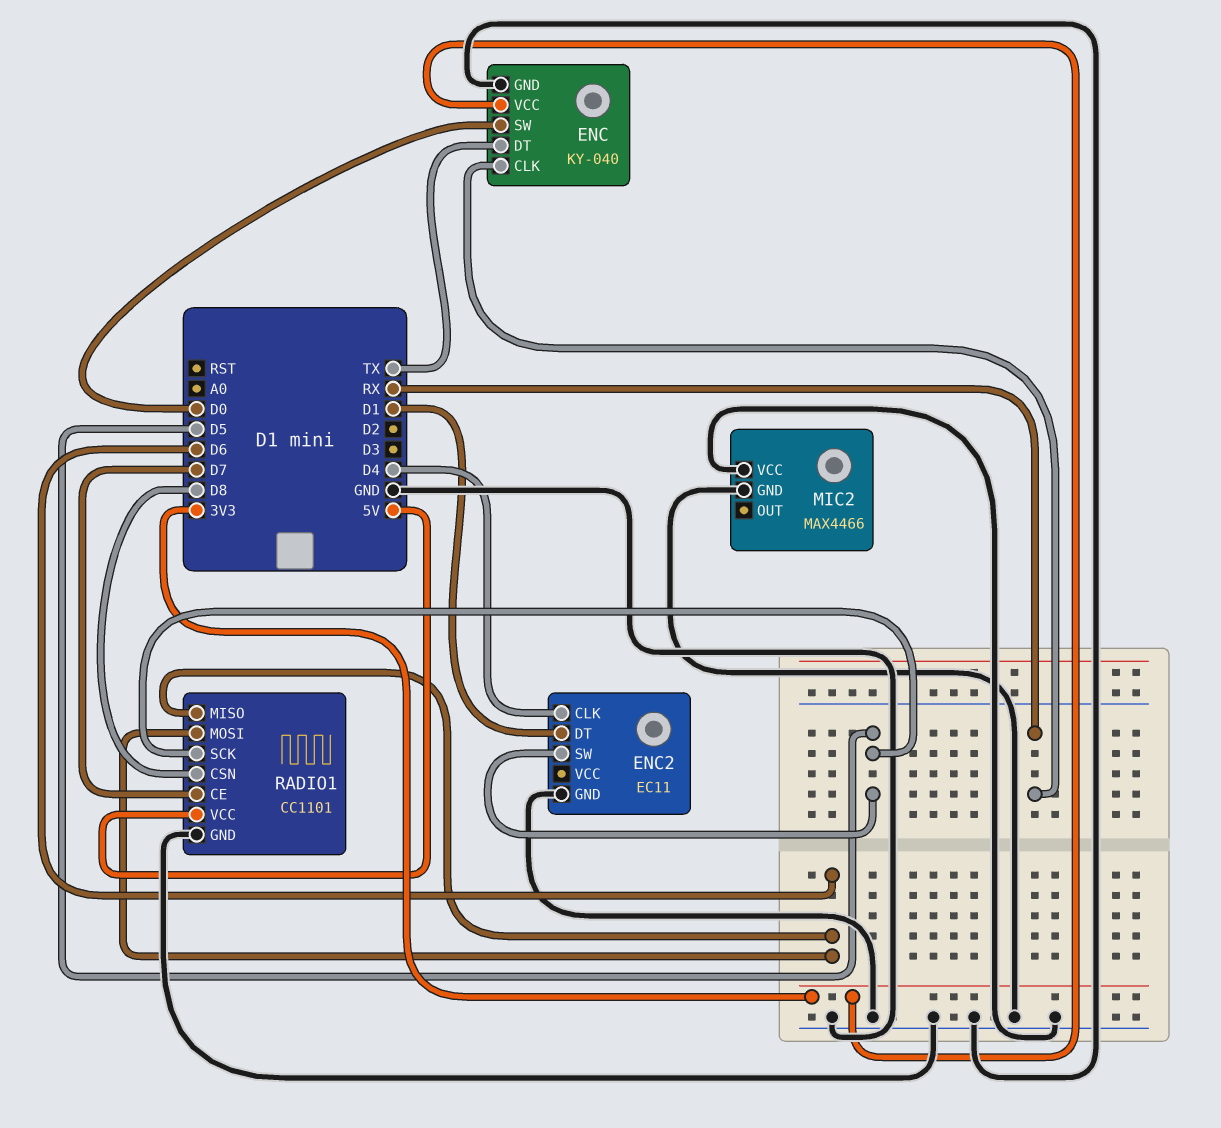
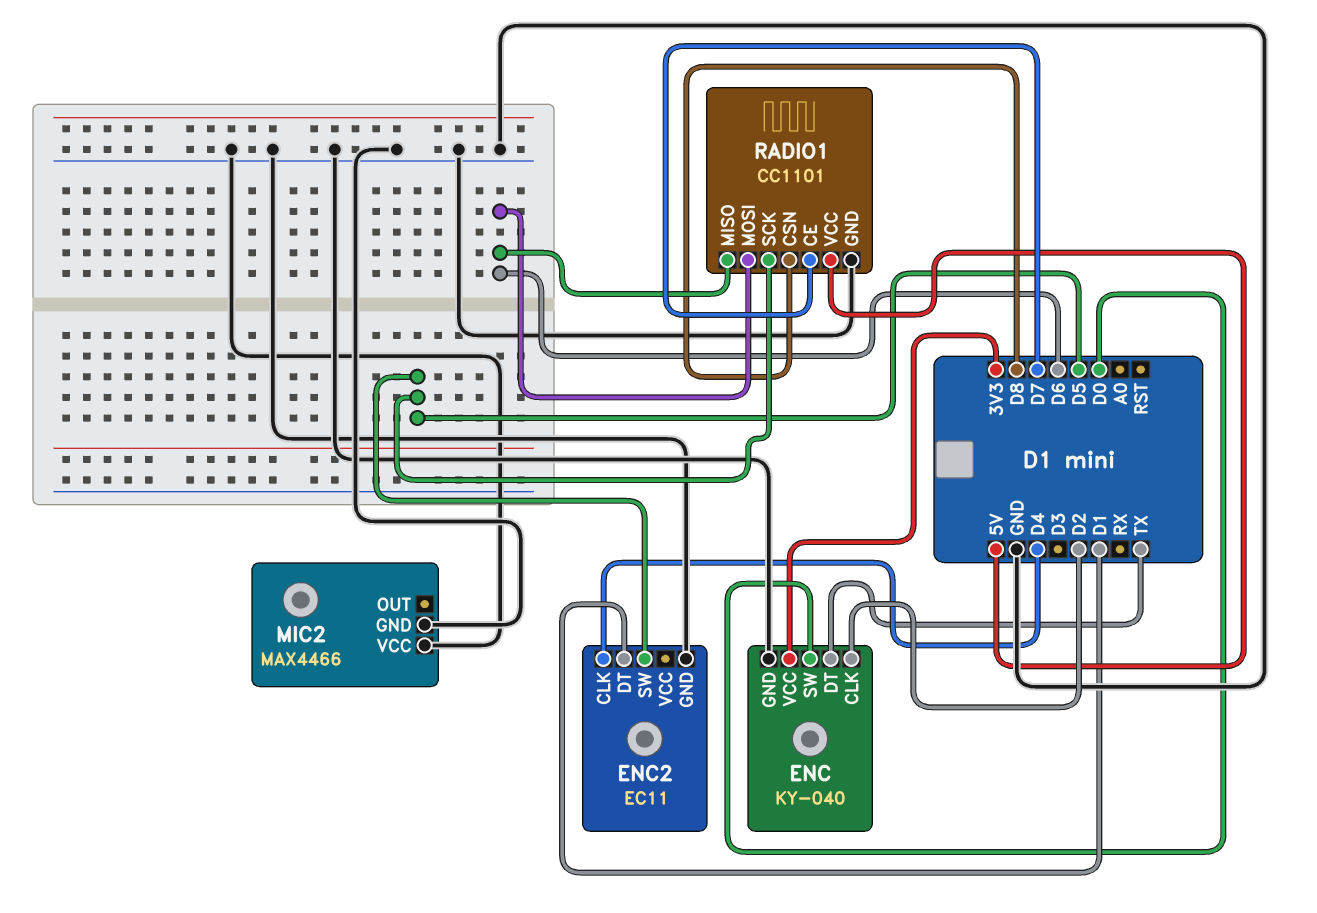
ENC pin CLK: RX -> D2

